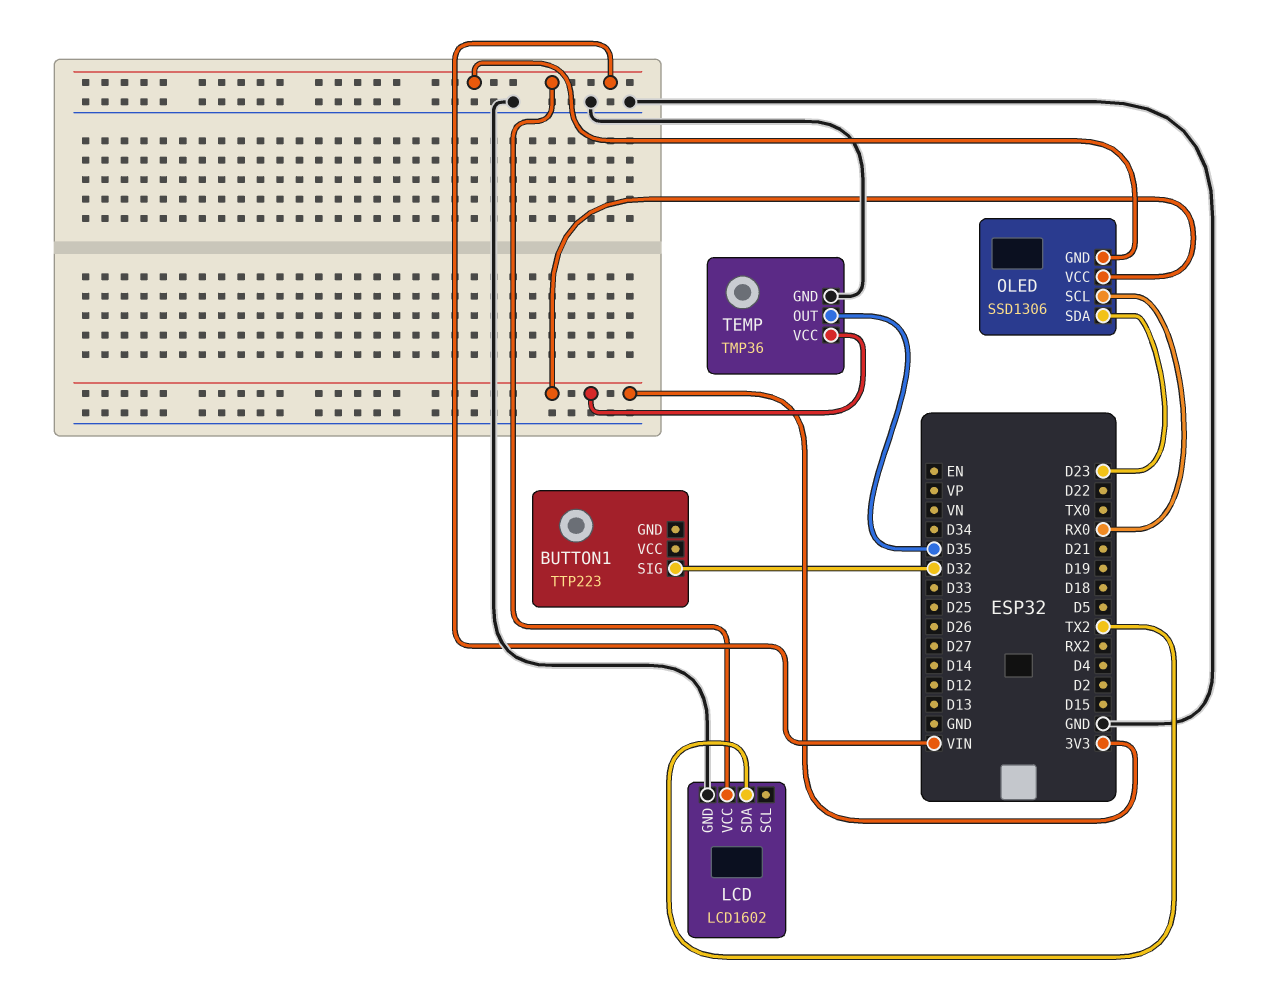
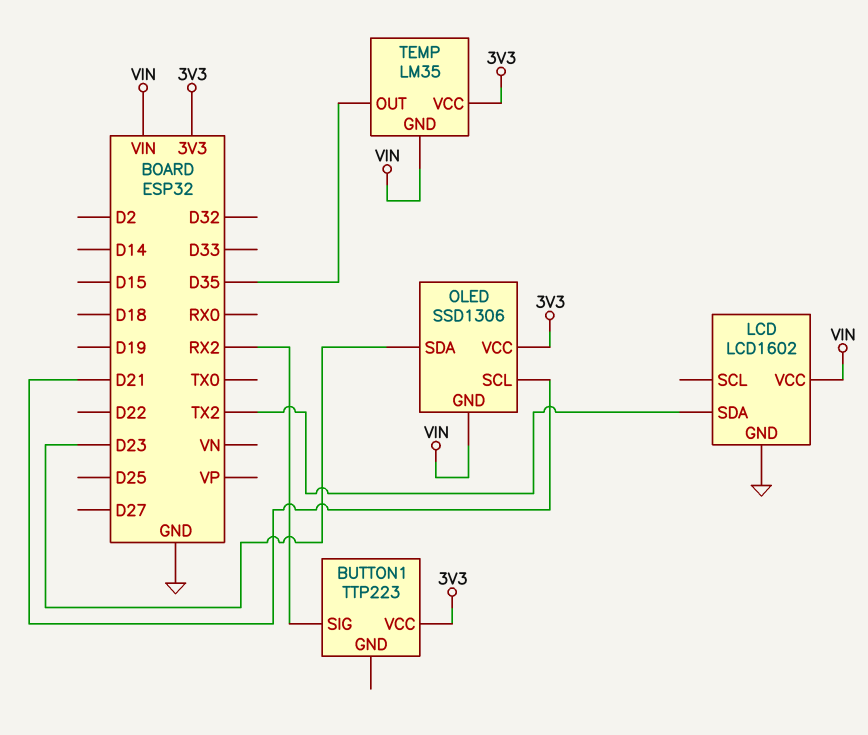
BUTTON1 pin SIG: D32 -> RX2
BUTTON1 pin VCC: none -> 3V3
OLED pin SCL: RX0 -> D21
TEMP: TMP36 -> LM35
TEMP pin GND: GND -> VIN

